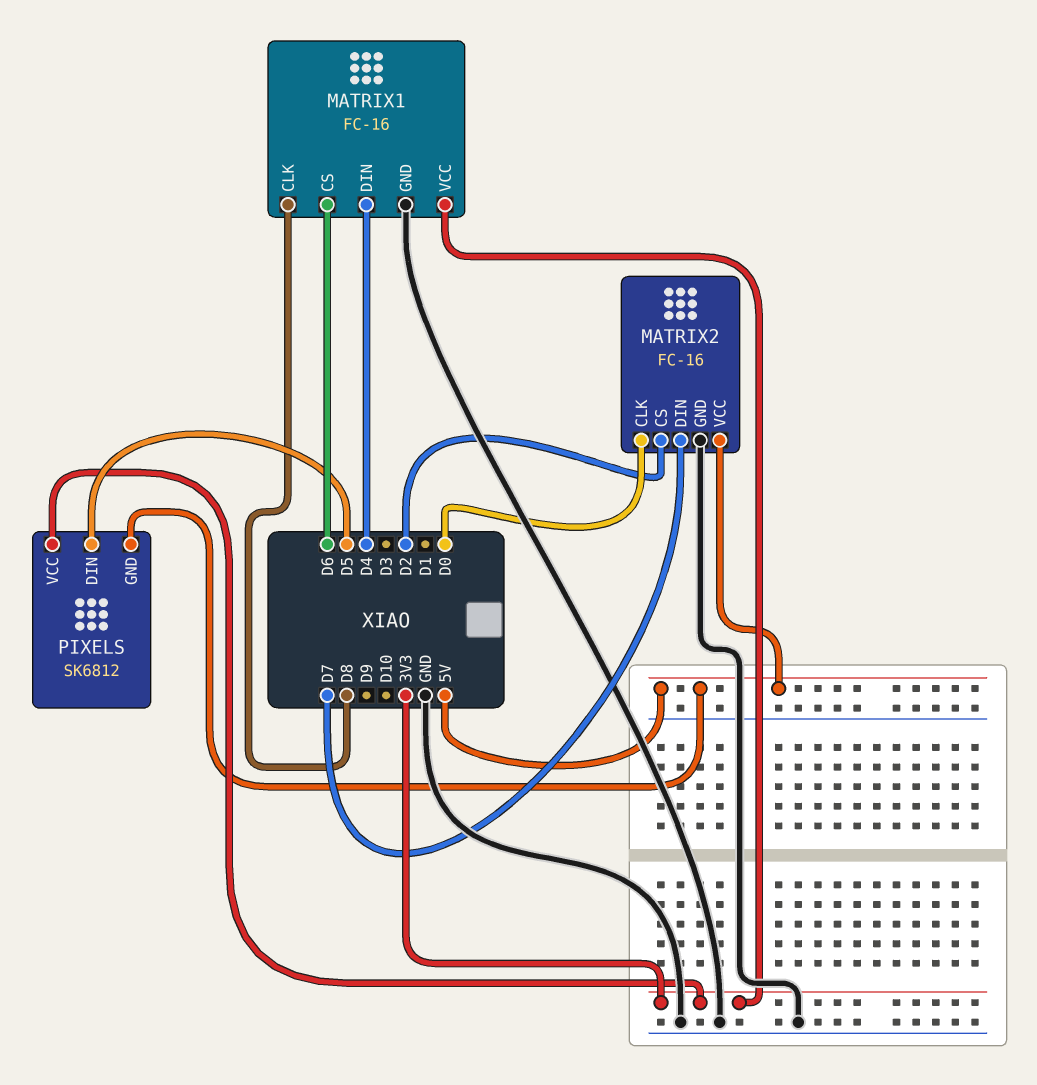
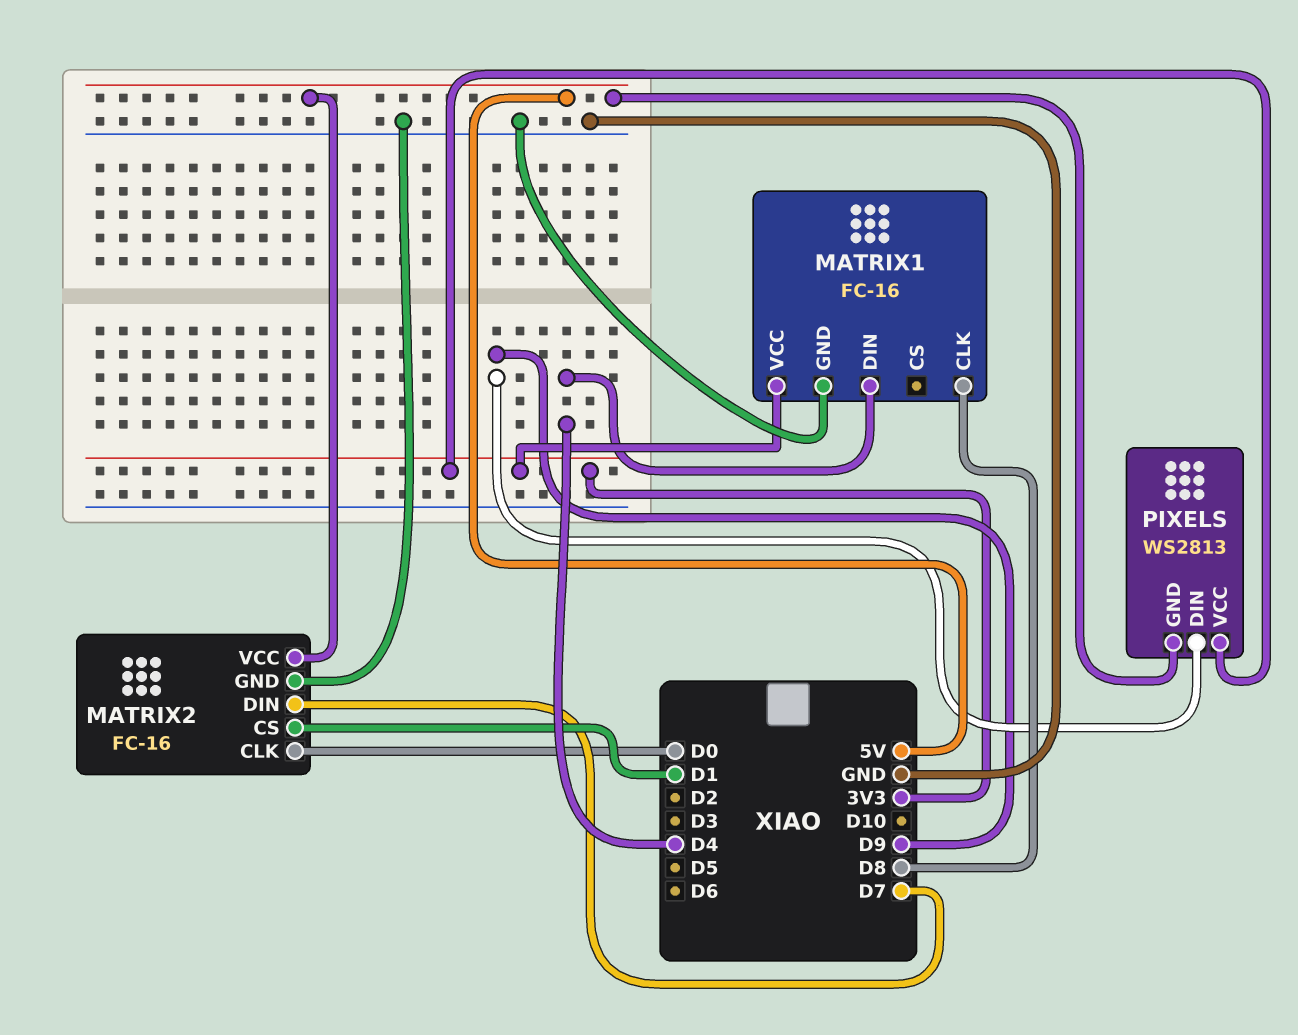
MATRIX1 pin CS: D6 -> none
MATRIX2 pin CS: D2 -> D1
PIXELS: SK6812 -> WS2813
PIXELS pin DIN: D5 -> D9

